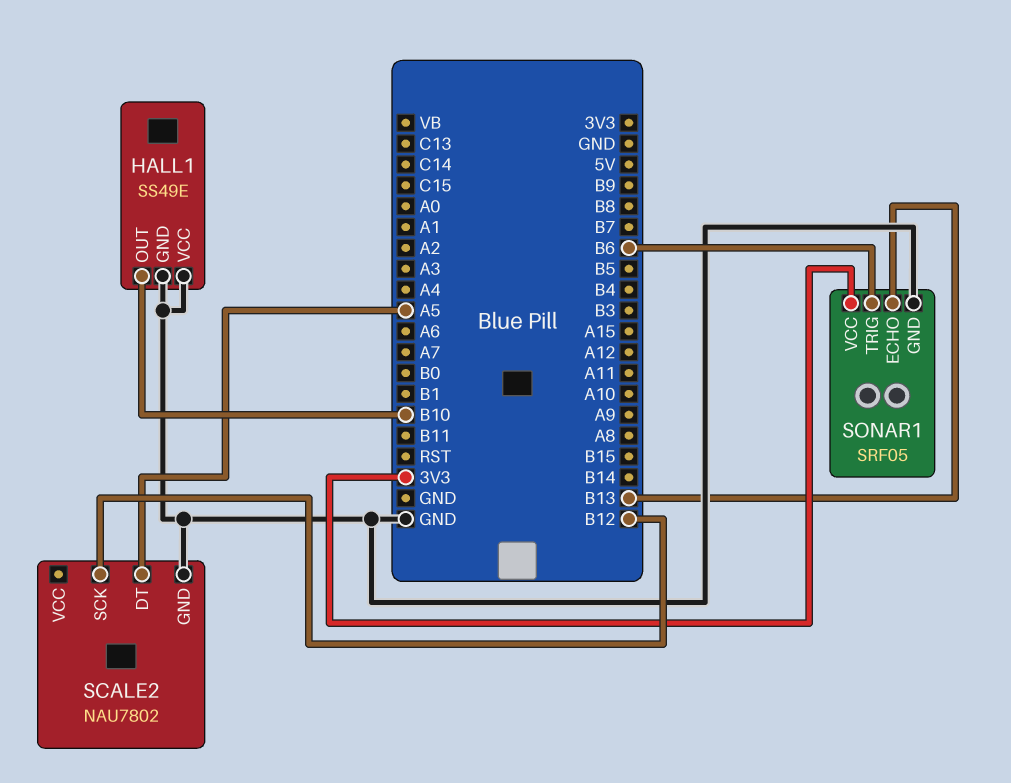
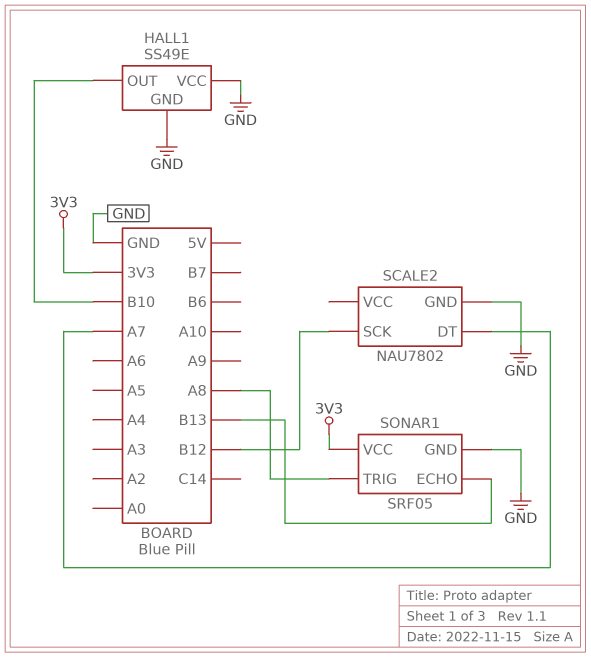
SCALE2 pin DT: A5 -> A7
SONAR1 pin TRIG: B6 -> A8

